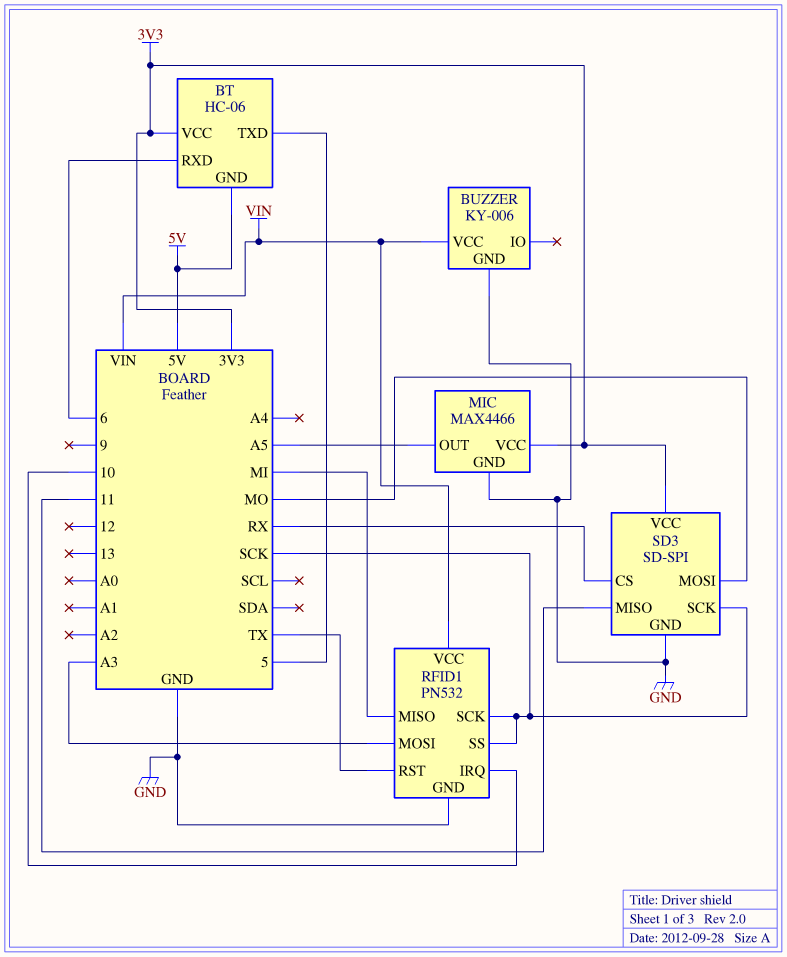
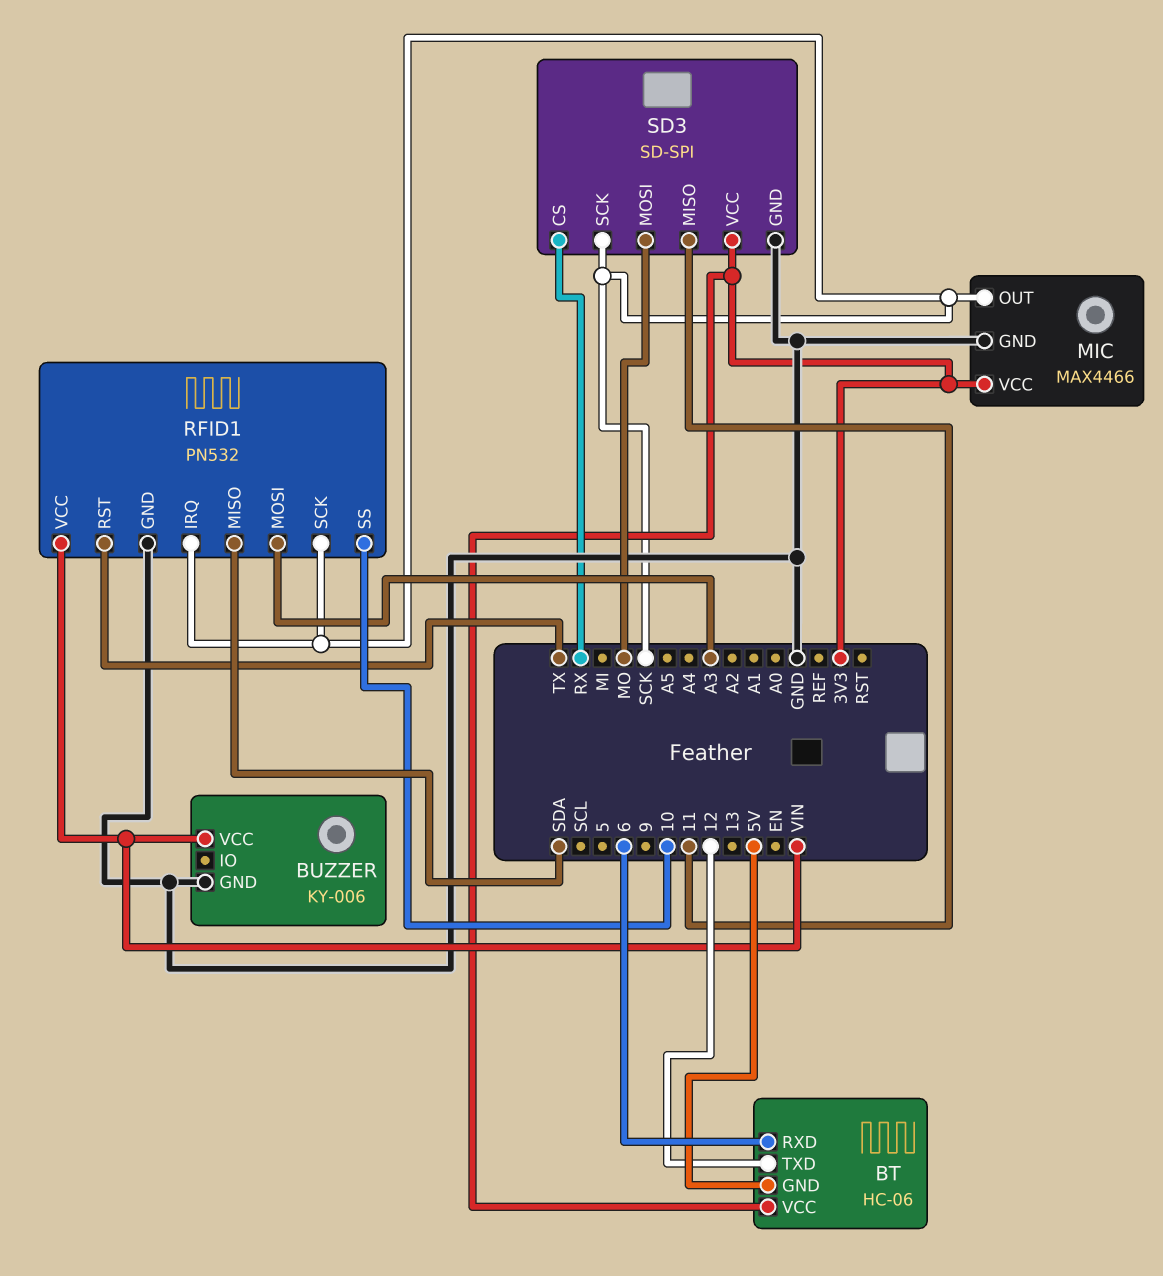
BT pin TXD: 5 -> 12
MIC pin OUT: A5 -> SCK
RFID1 pin IRQ: 10 -> SCK
RFID1 pin MISO: MI -> SDA
RFID1 pin SS: SCK -> 10

